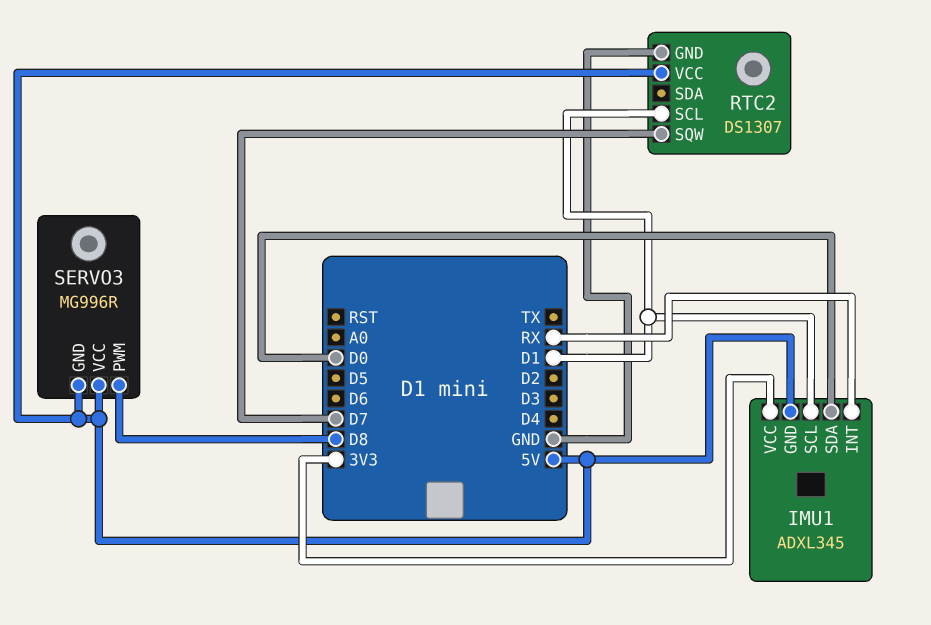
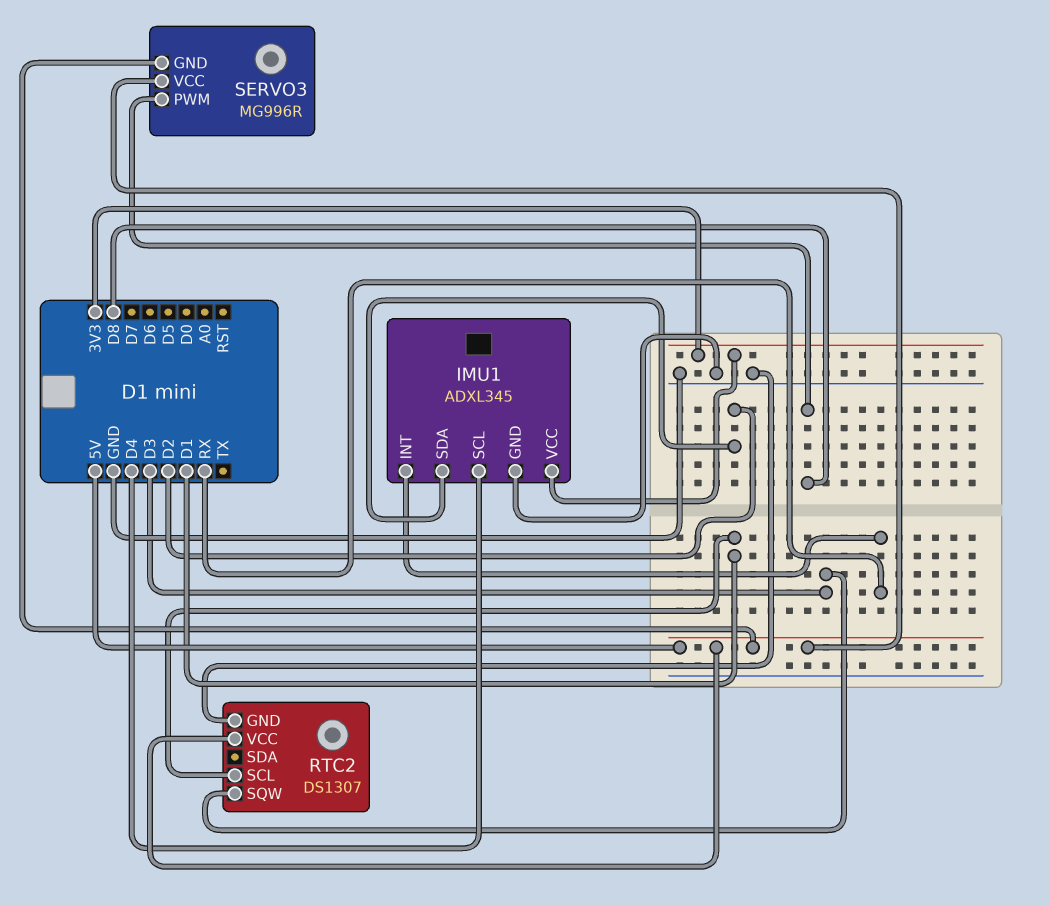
IMU1 pin GND: 5V -> GND
IMU1 pin SCL: D1 -> D4
IMU1 pin SDA: D0 -> D2
RTC2 pin SQW: D7 -> D3

